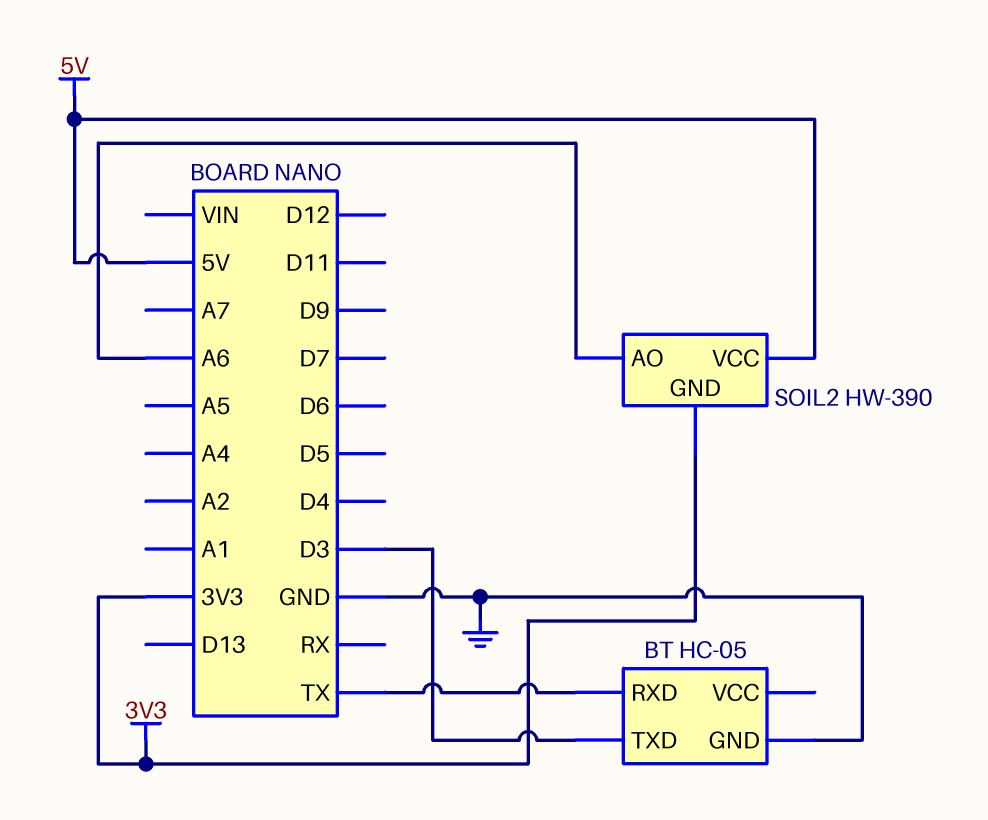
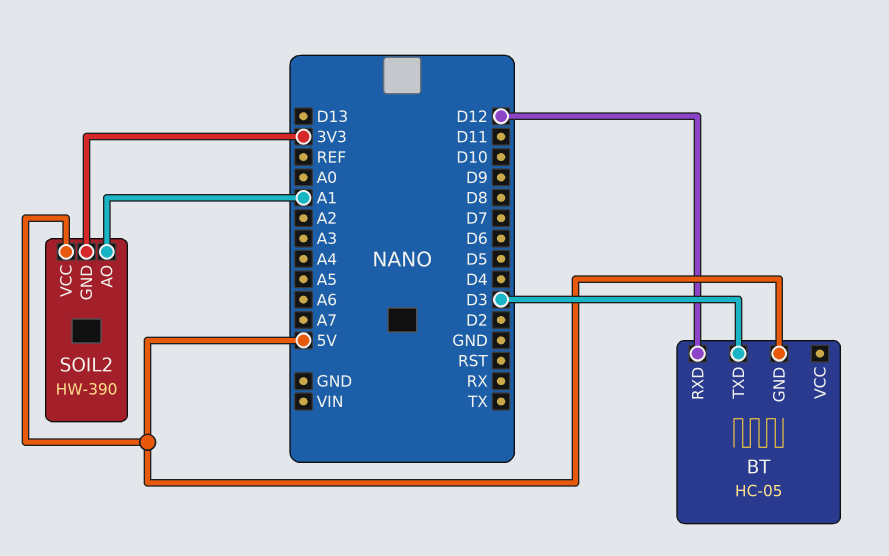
BT pin GND: GND -> 5V
BT pin RXD: TX -> D12
SOIL2 pin AO: A6 -> A1

